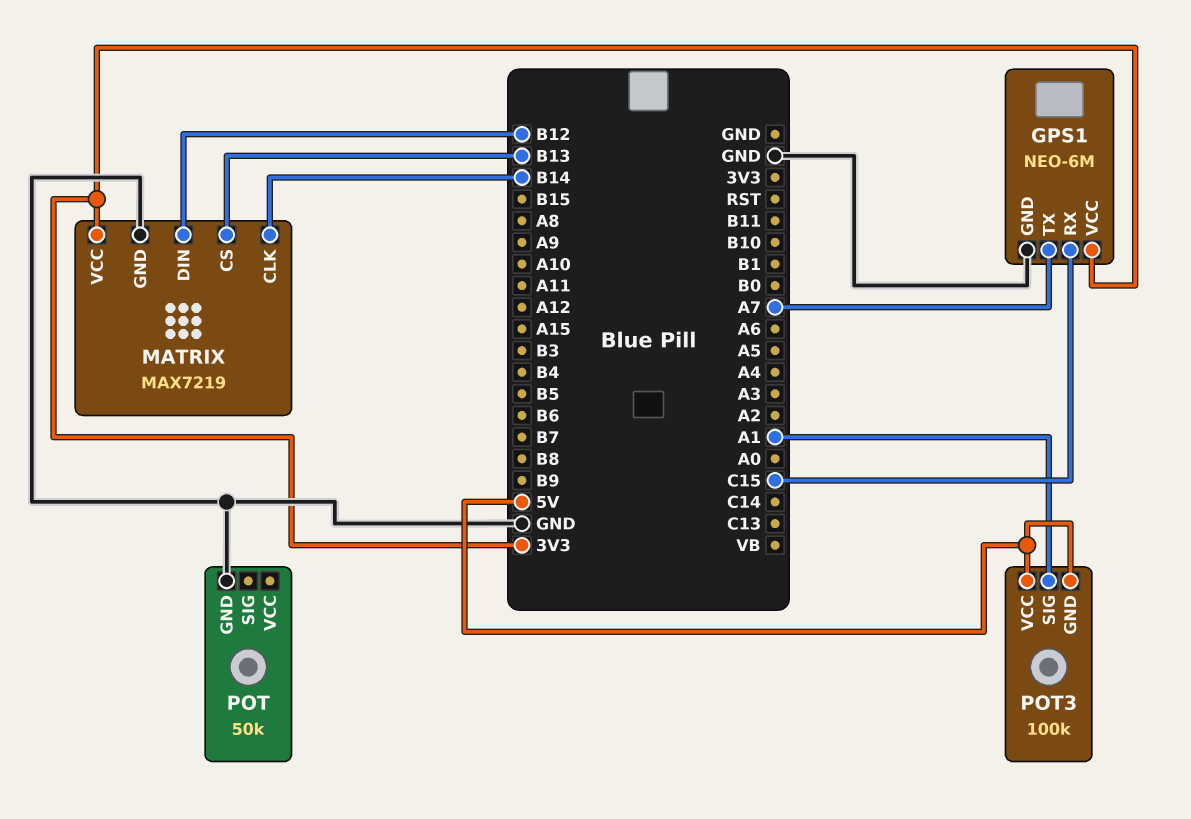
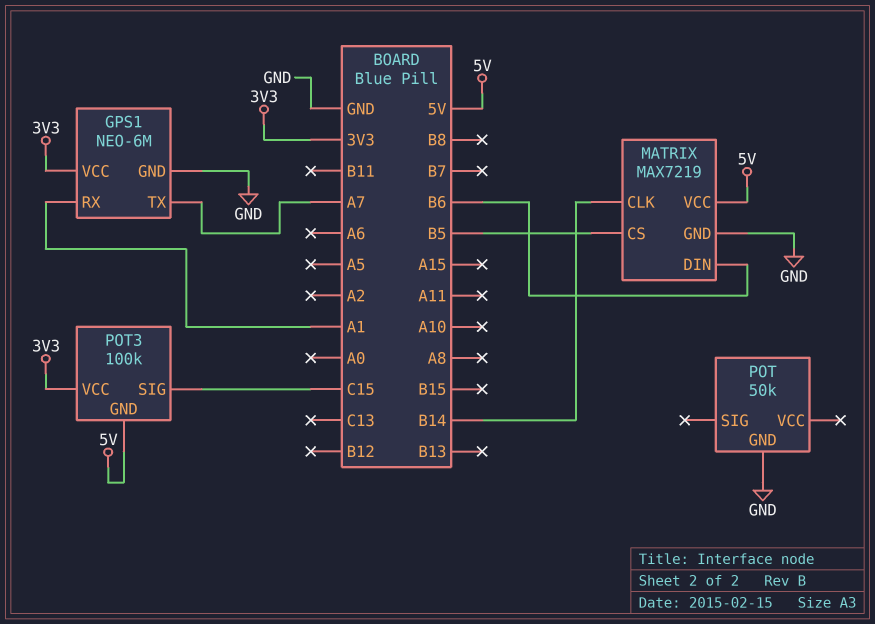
GPS1 pin RX: C15 -> A1
MATRIX pin CS: B13 -> B5
MATRIX pin DIN: B12 -> B6
MATRIX pin VCC: 3V3 -> 5V
POT3 pin SIG: A1 -> C15
POT3 pin VCC: 5V -> 3V3

